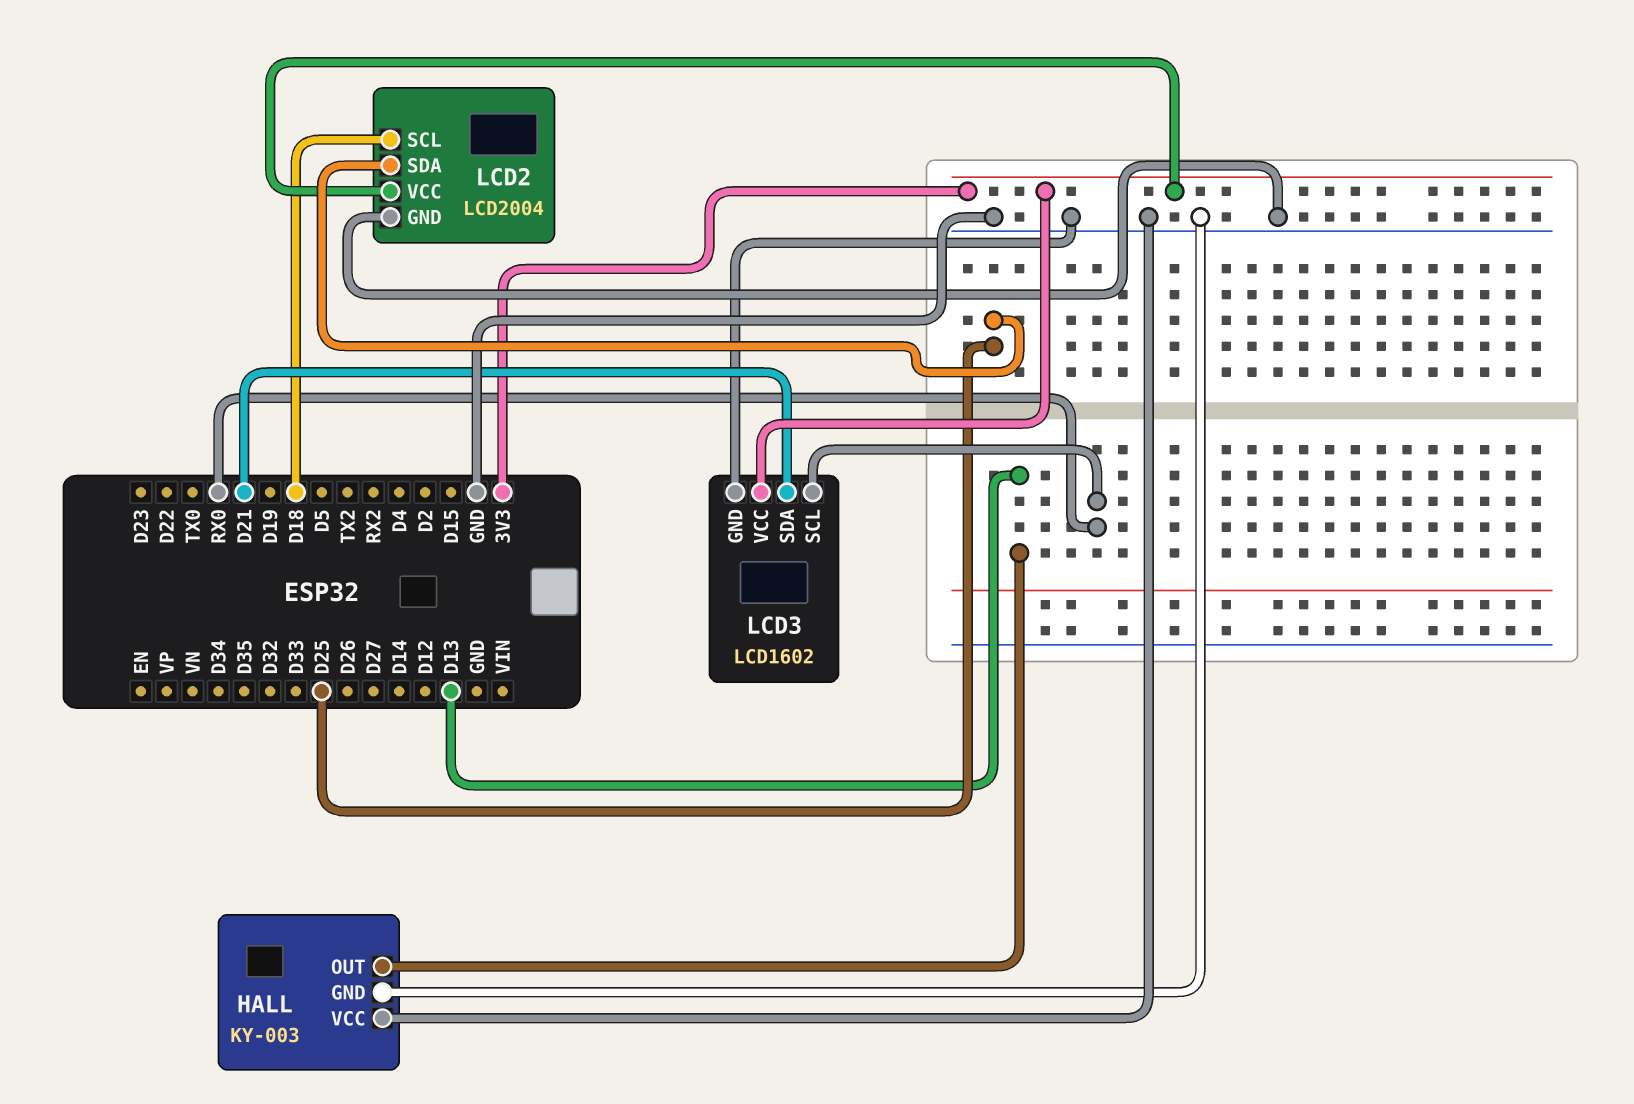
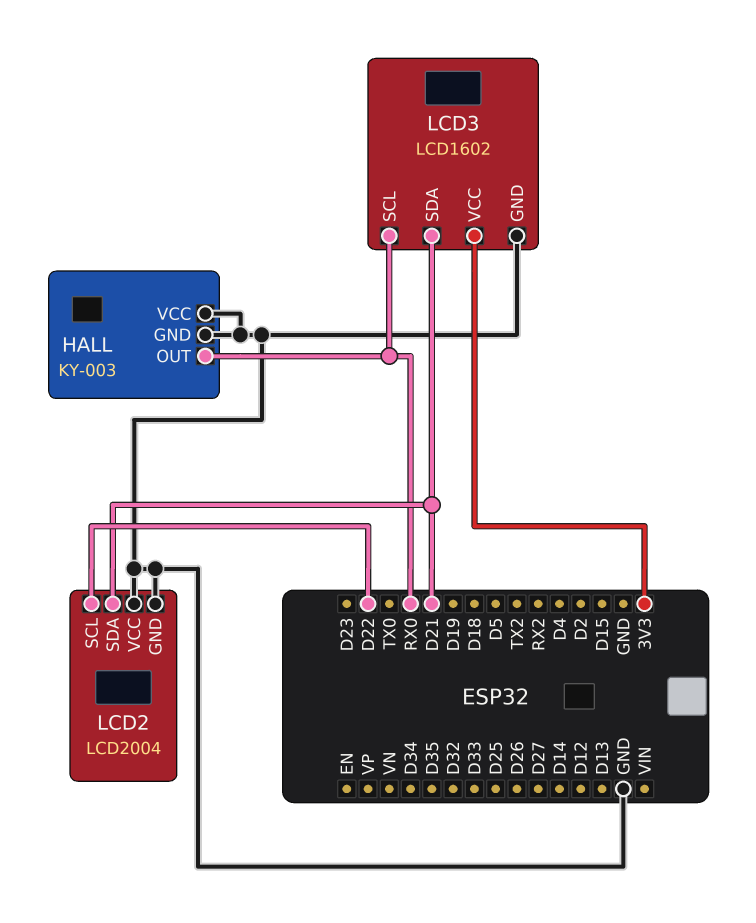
HALL pin OUT: D13 -> RX0
LCD2 pin SCL: D18 -> D22
LCD2 pin SDA: D25 -> D21
LCD2 pin VCC: 3V3 -> GND

